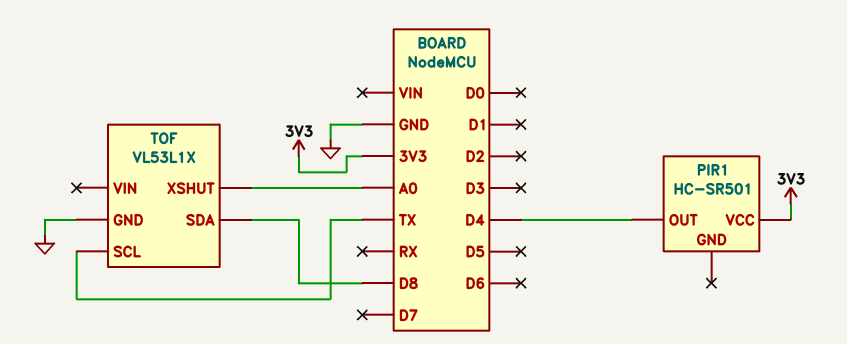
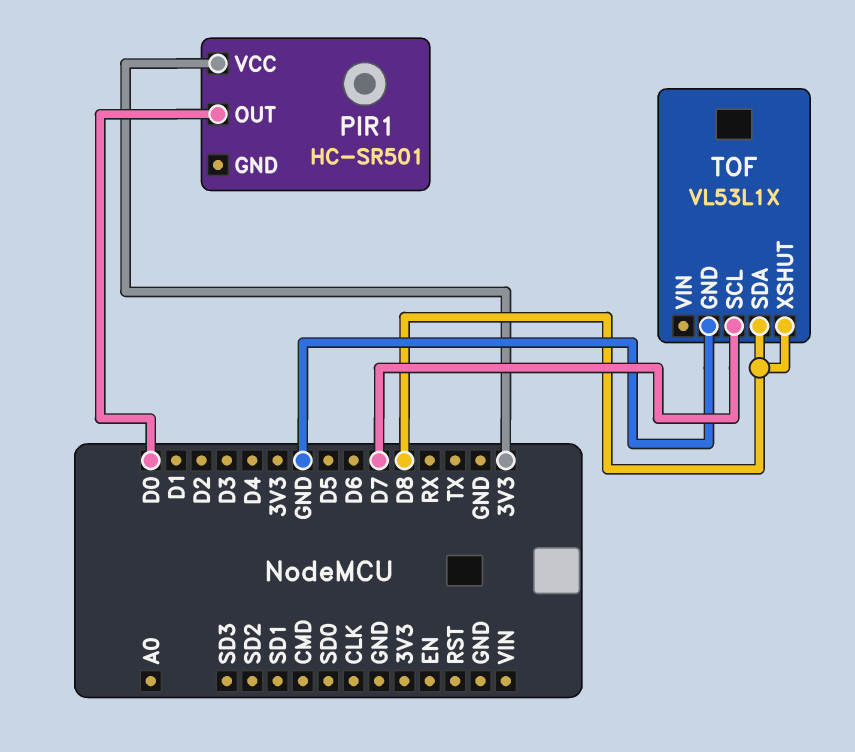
PIR1 pin OUT: D4 -> D0
TOF pin SCL: TX -> D7
TOF pin XSHUT: A0 -> D8

